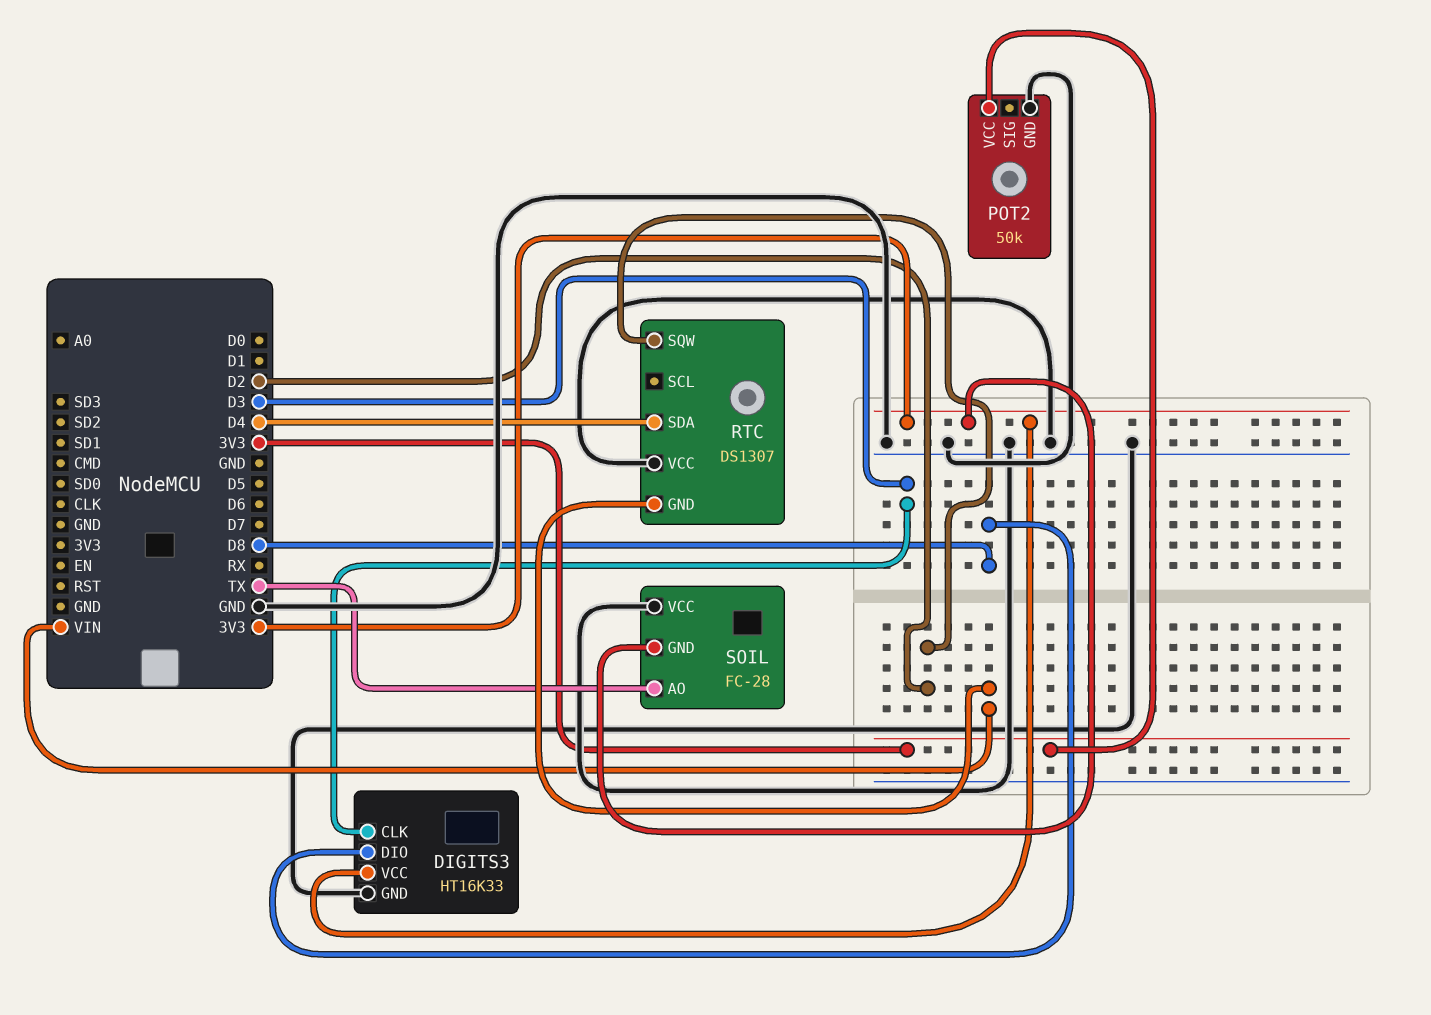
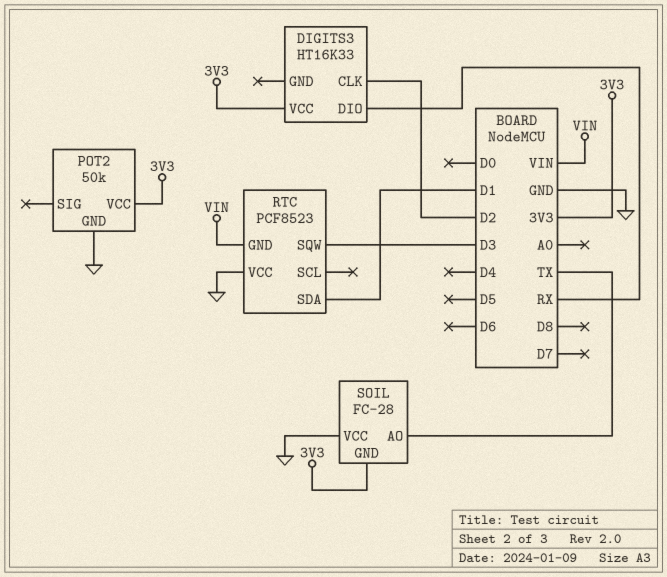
DIGITS3 pin CLK: D3 -> D2
DIGITS3 pin DIO: D8 -> RX
DIGITS3 pin GND: GND -> none
RTC: DS1307 -> PCF8523
RTC pin SDA: D4 -> D1
RTC pin SQW: D2 -> D3

